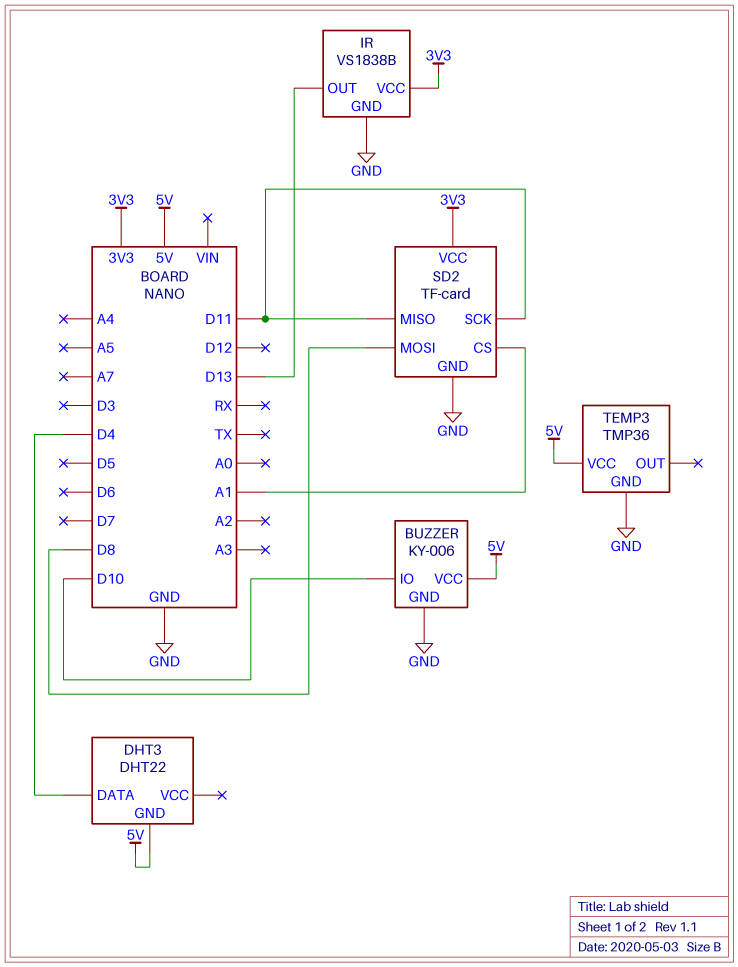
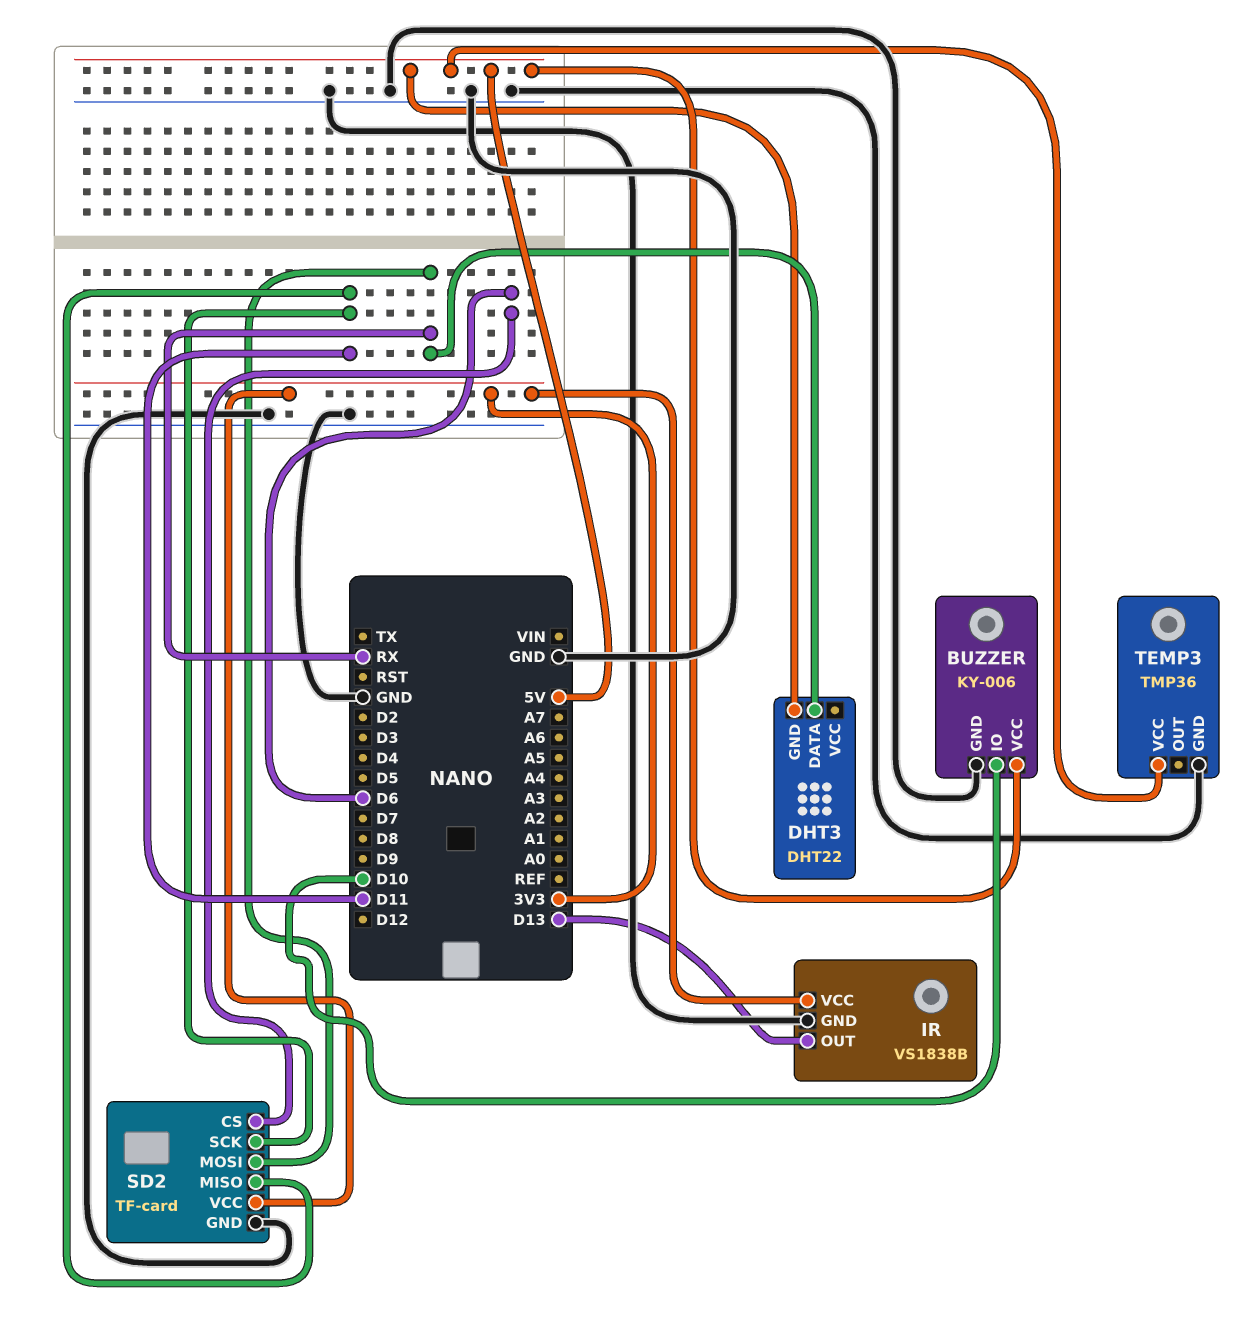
DHT3 pin DATA: D4 -> RX
SD2 pin CS: A1 -> D6
SD2 pin MOSI: D8 -> RX

